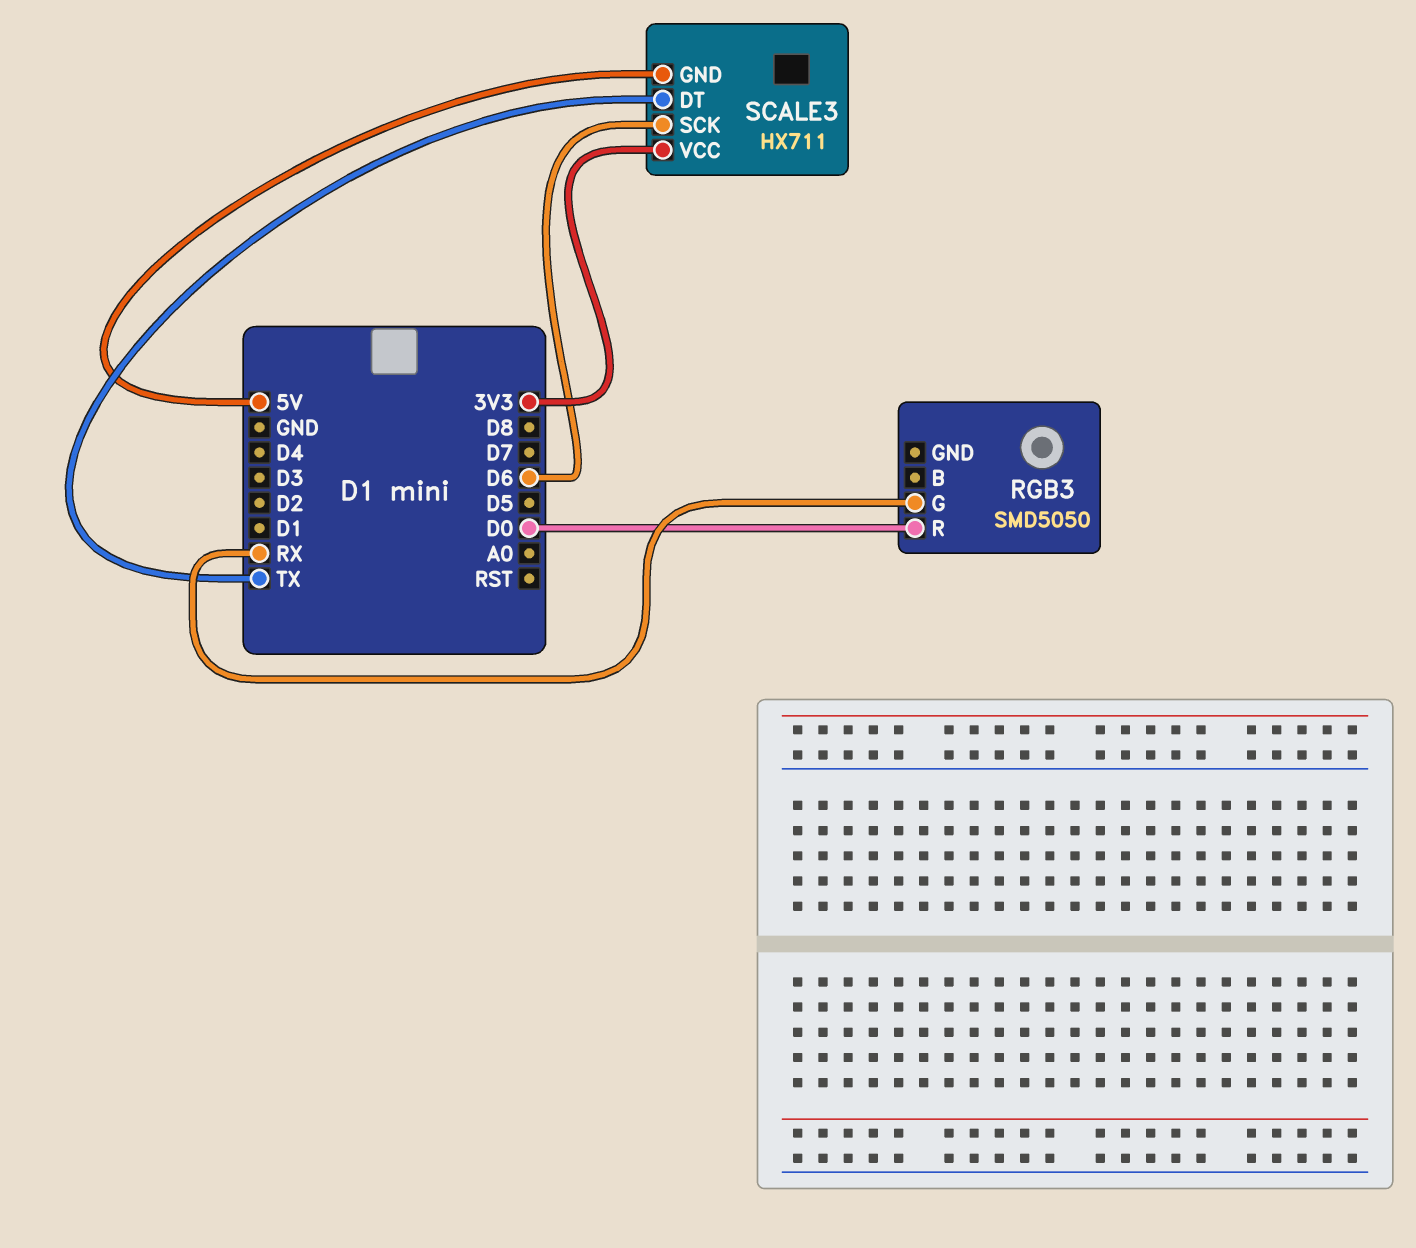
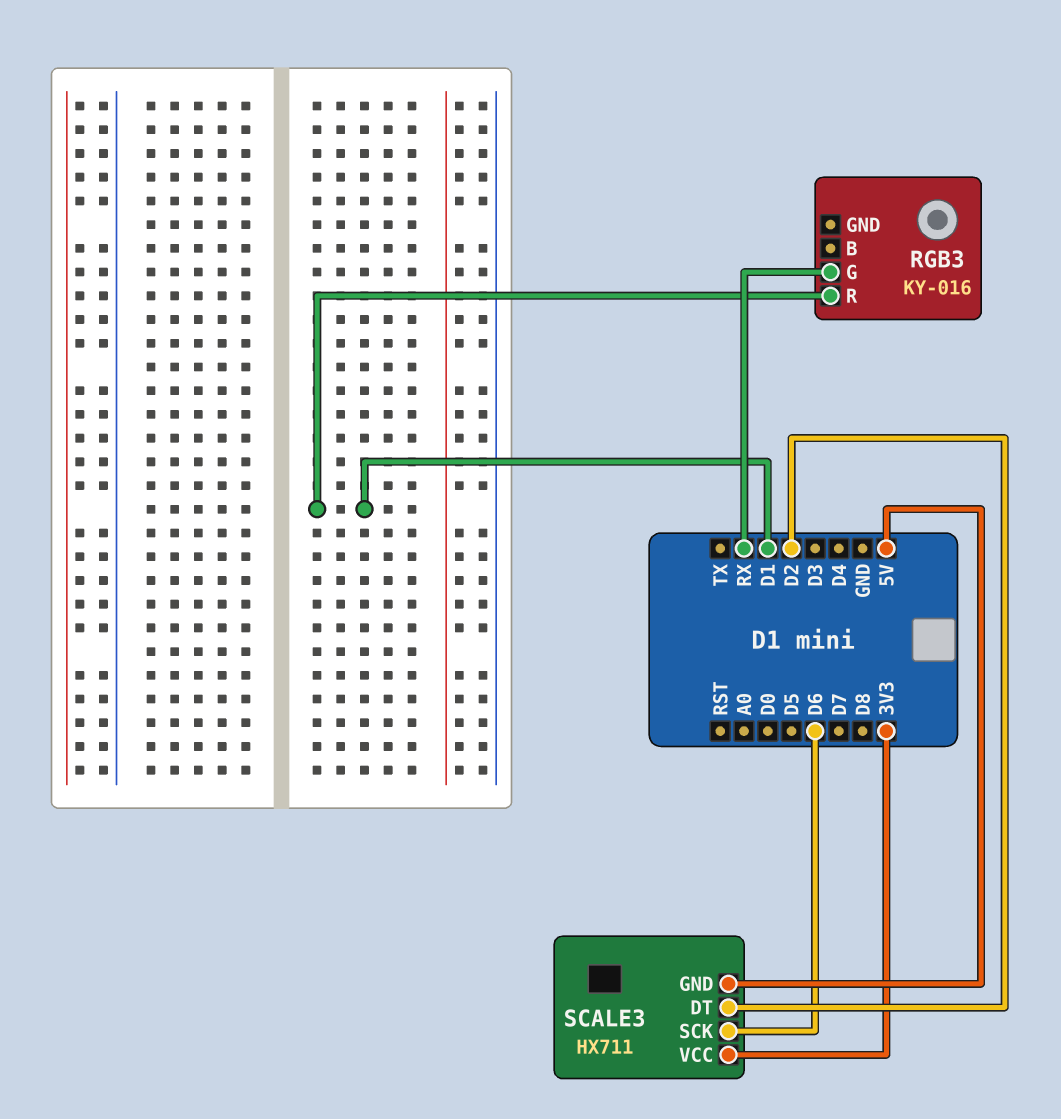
RGB3: SMD5050 -> KY-016
RGB3 pin R: D0 -> D1
SCALE3 pin DT: TX -> D2

